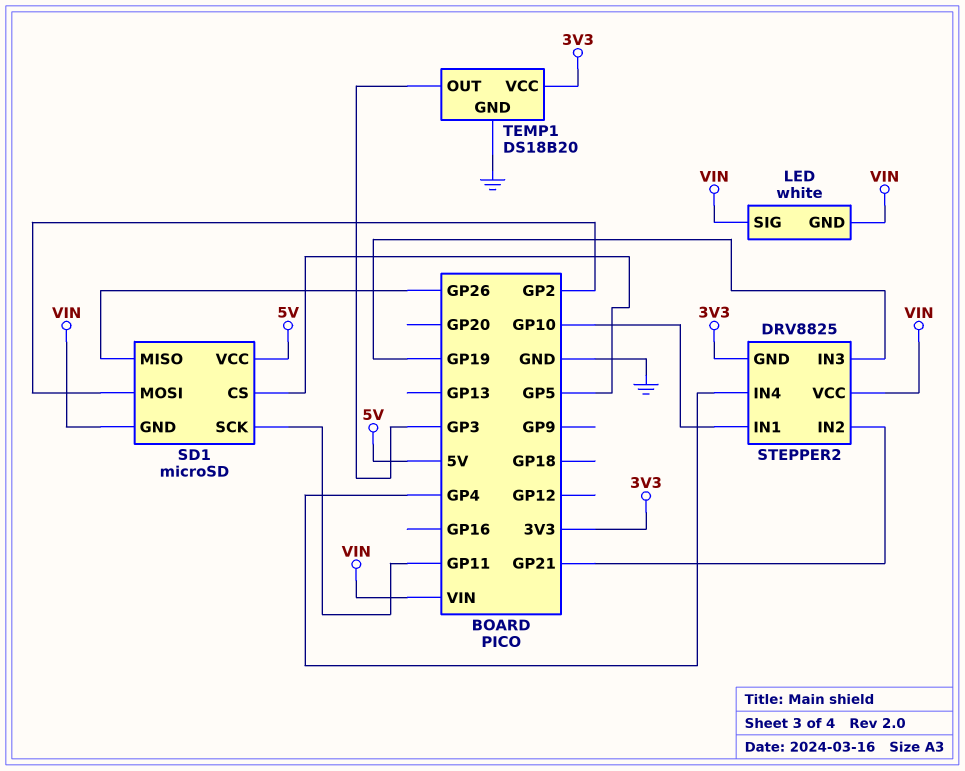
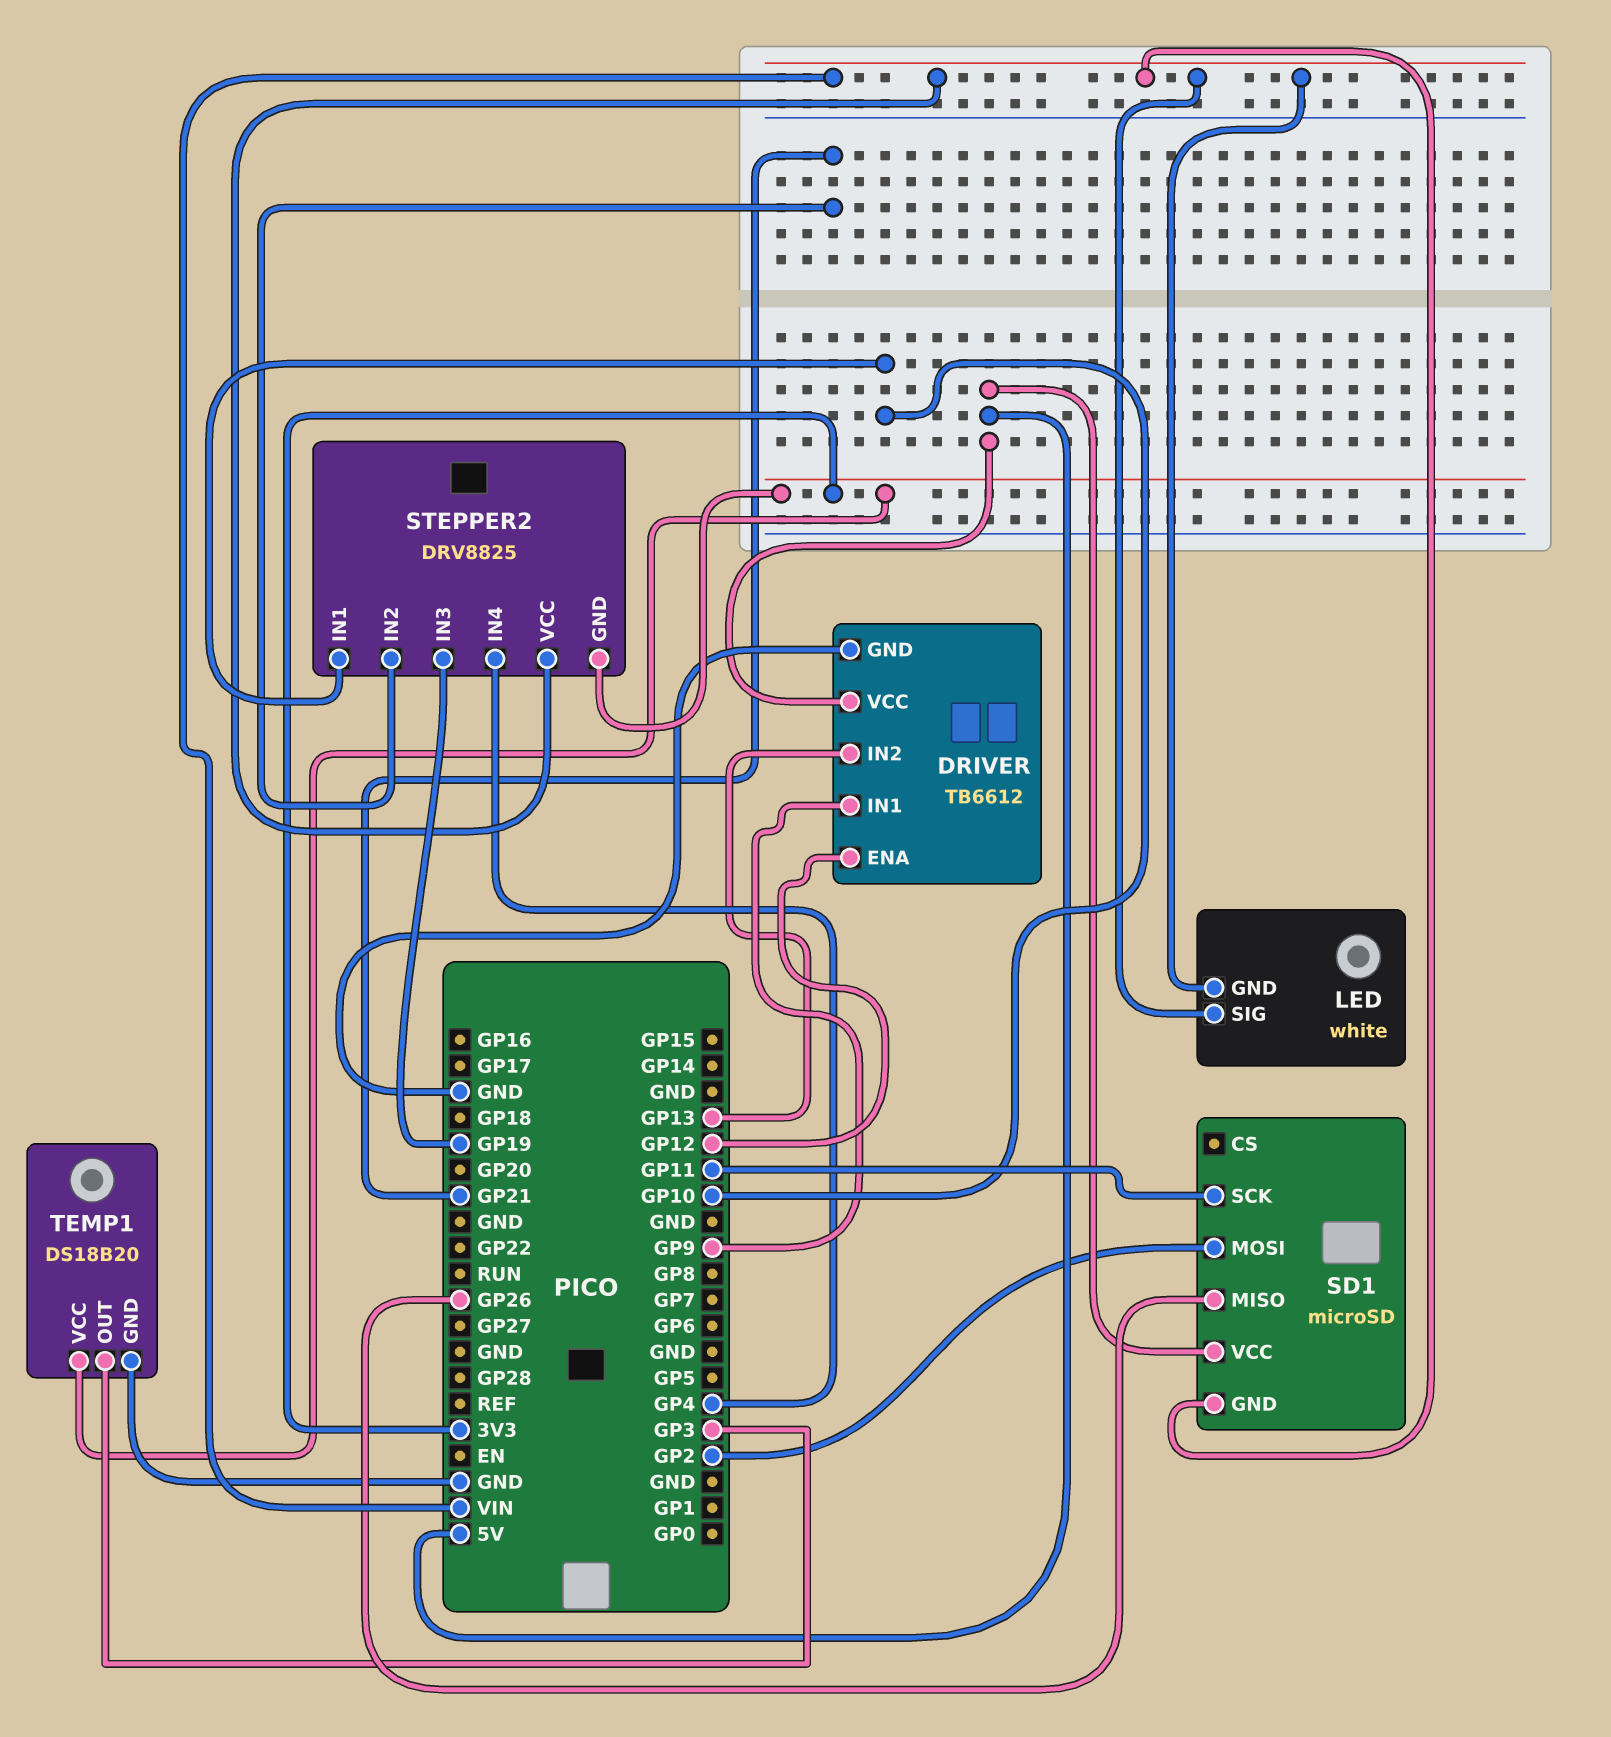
DRIVER: none -> TB6612
DRIVER pin ENA: none -> GP12
DRIVER pin GND: none -> GND
DRIVER pin IN1: none -> GP9
DRIVER pin IN2: none -> GP13
DRIVER pin VCC: none -> 5V
SD1 pin CS: GP5 -> none

